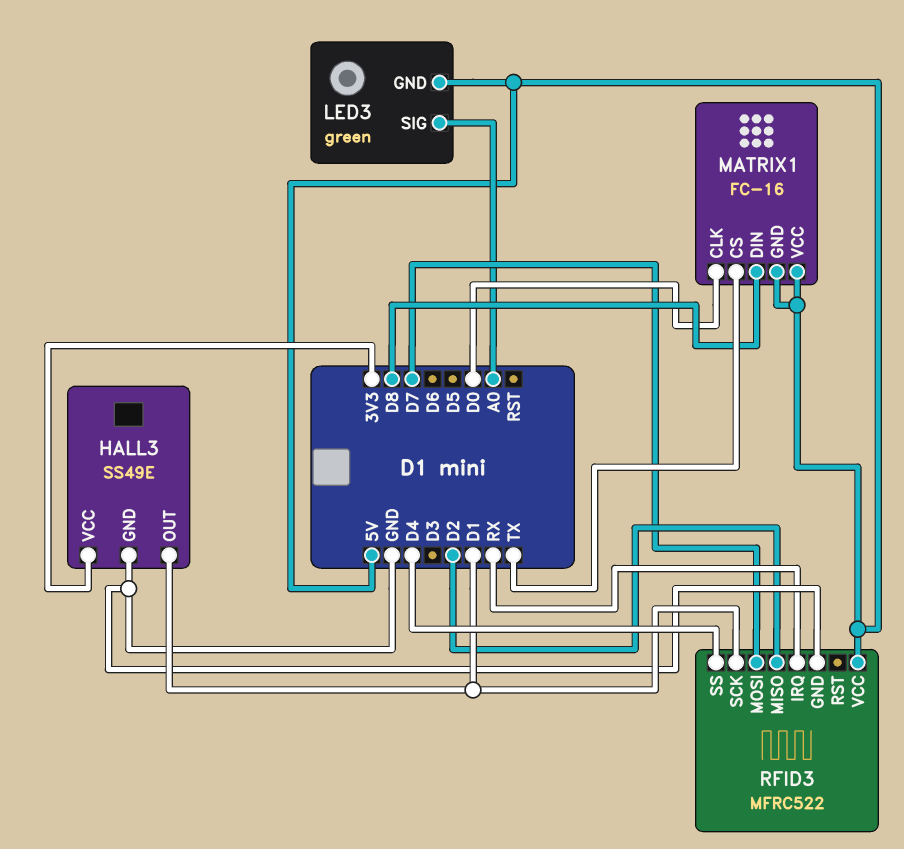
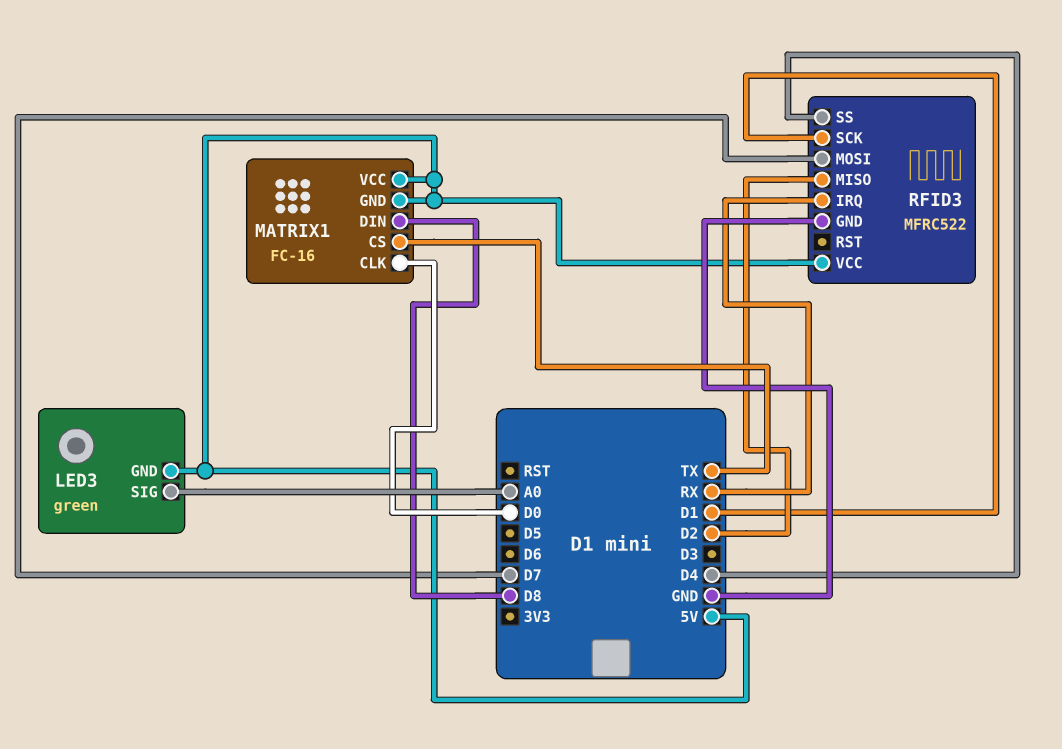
HALL3: SS49E -> none
HALL3 pin GND: GND -> none
HALL3 pin OUT: D1 -> none
HALL3 pin VCC: 3V3 -> none

